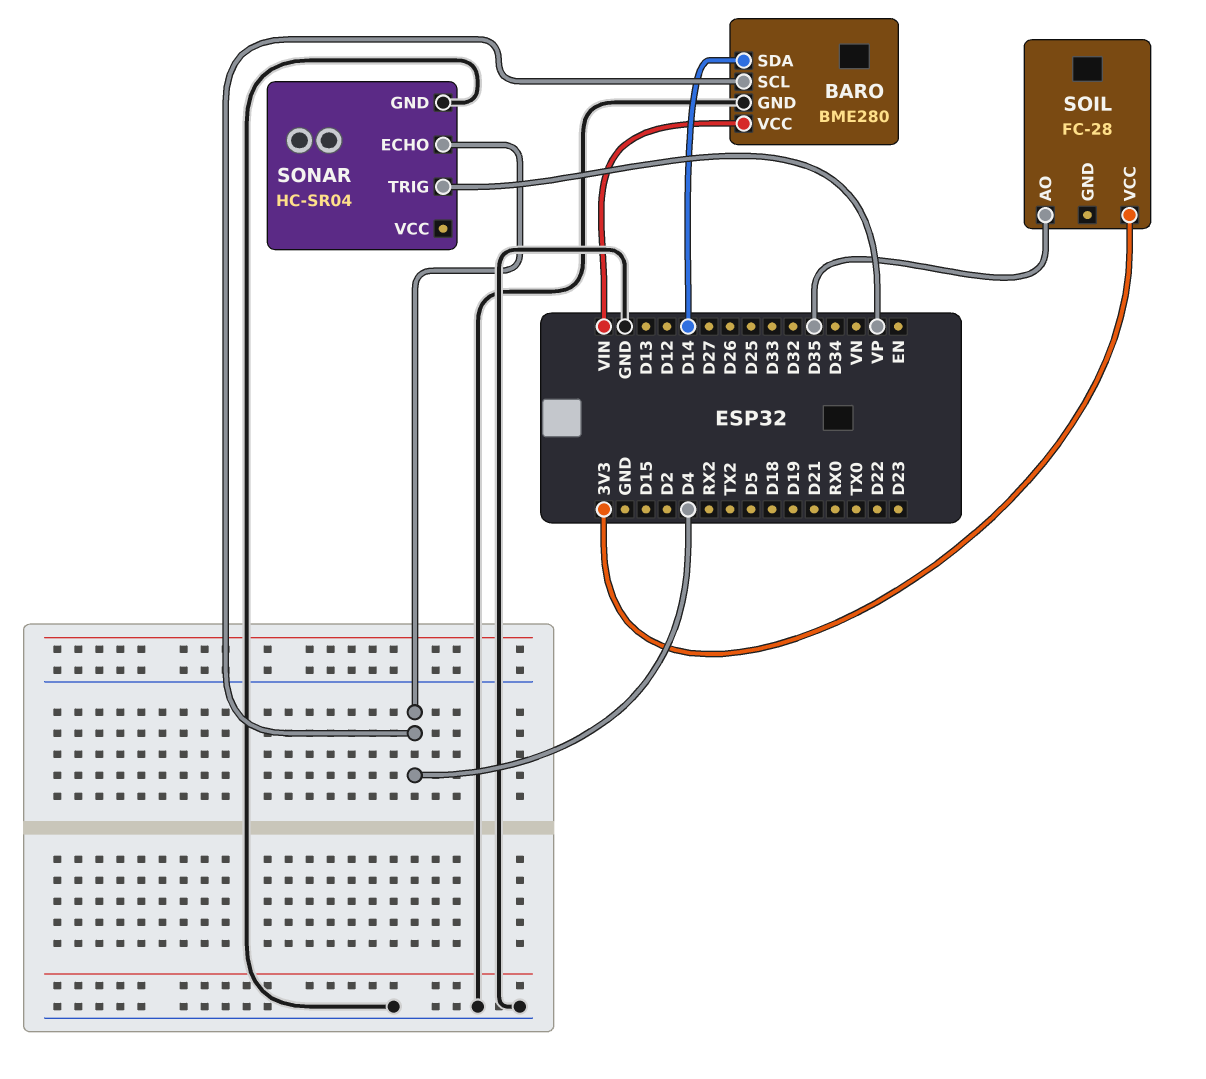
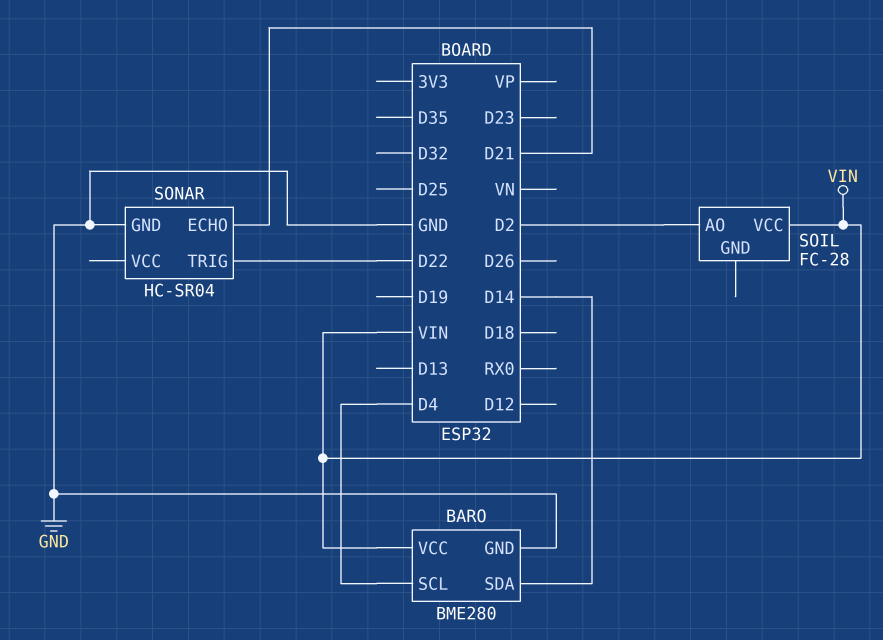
SOIL pin AO: D35 -> D2
SOIL pin VCC: 3V3 -> VIN
SONAR pin ECHO: D4 -> D21
SONAR pin TRIG: VP -> D22

